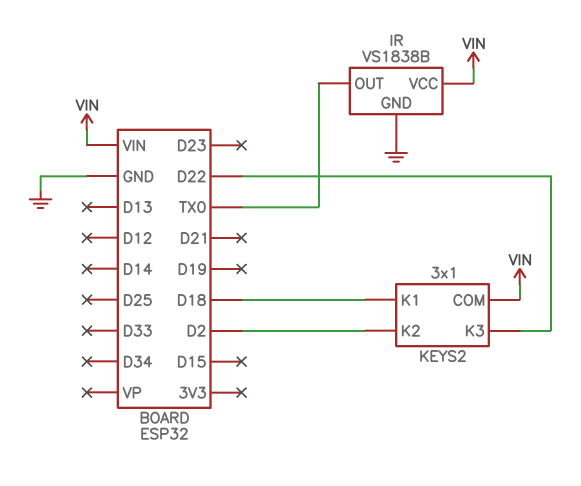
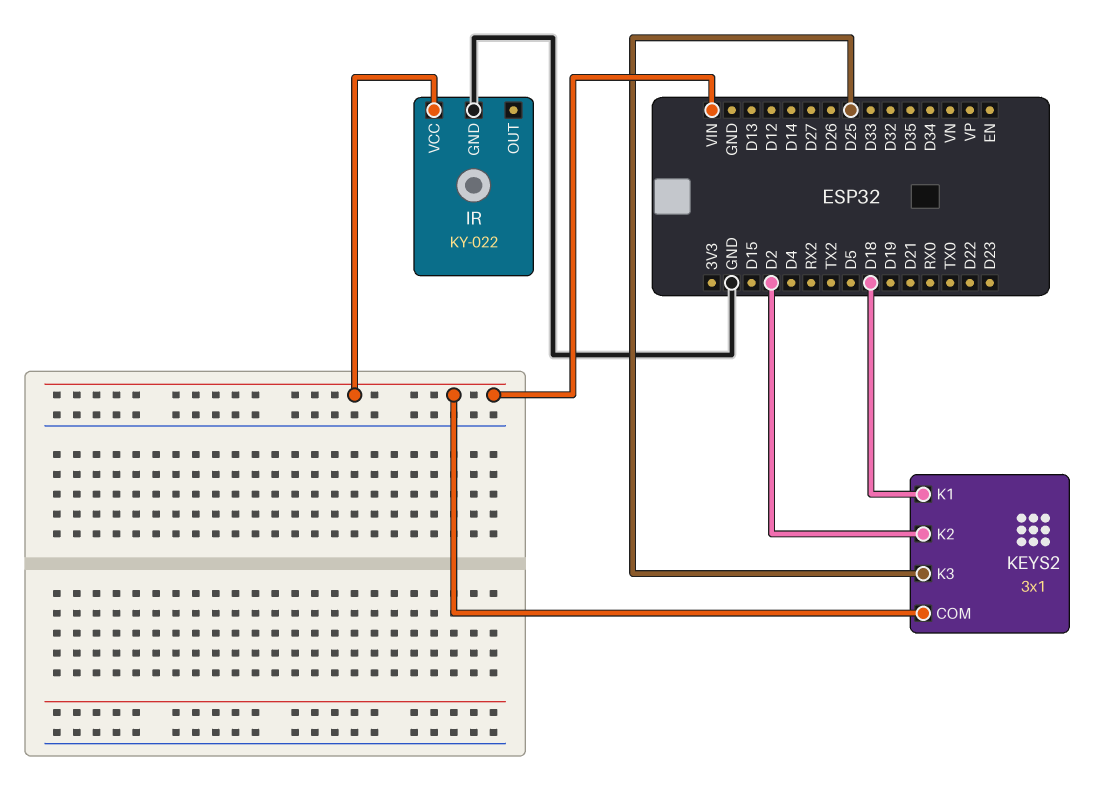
IR: VS1838B -> KY-022
IR pin OUT: TX0 -> none
KEYS2 pin K3: D22 -> D25

